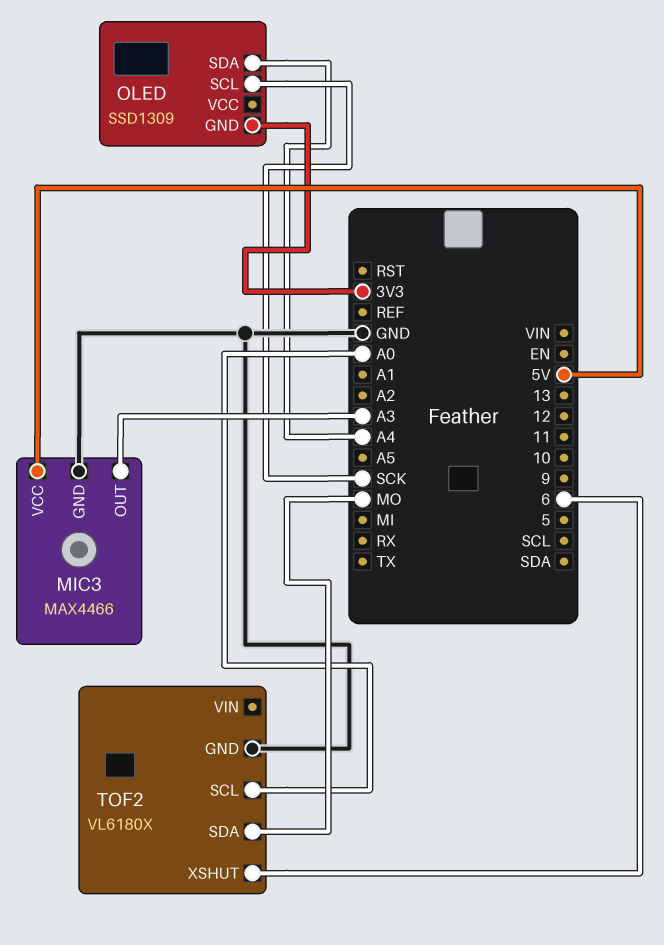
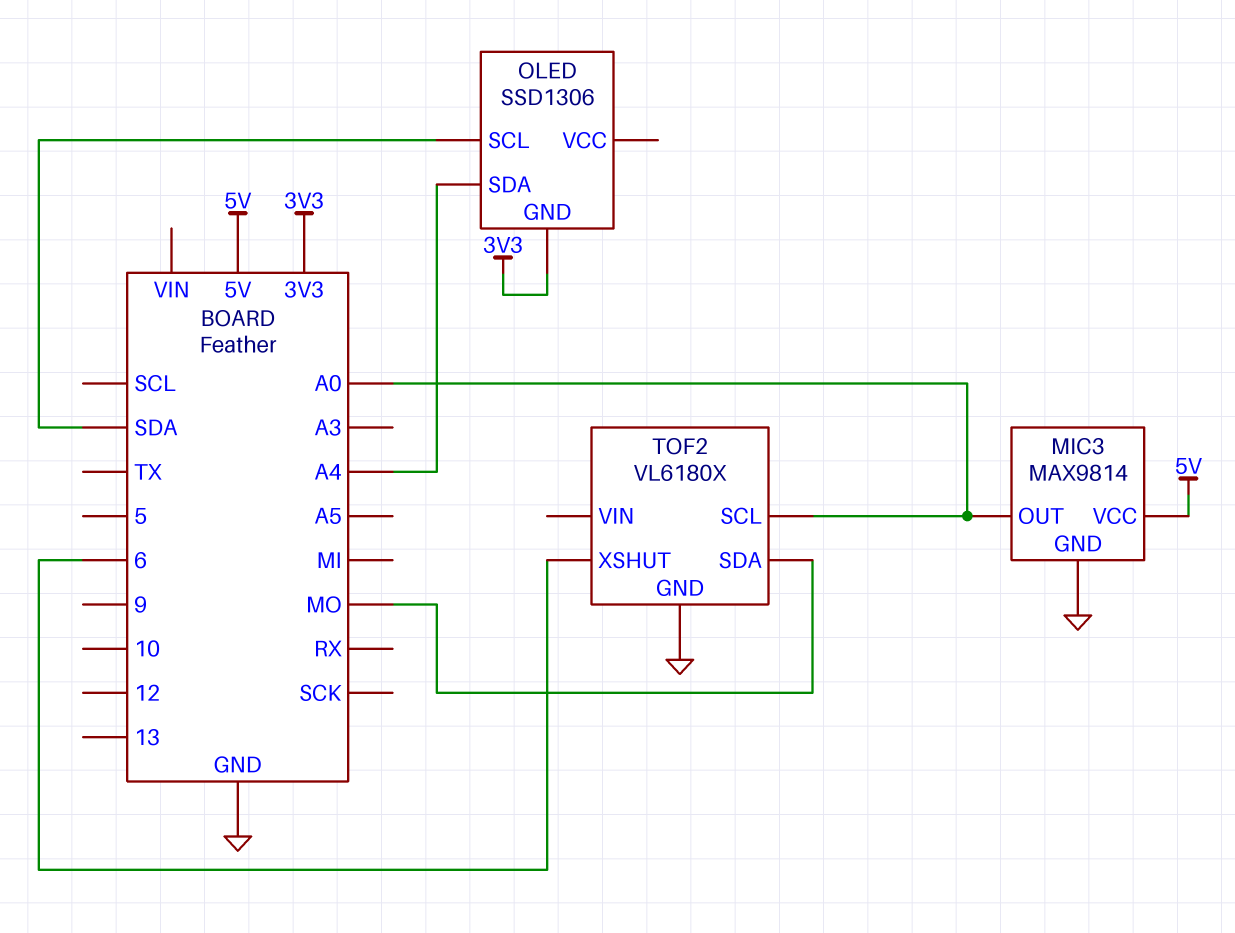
MIC3: MAX4466 -> MAX9814
MIC3 pin OUT: A3 -> A0
OLED: SSD1309 -> SSD1306
OLED pin SCL: SCK -> SDA

